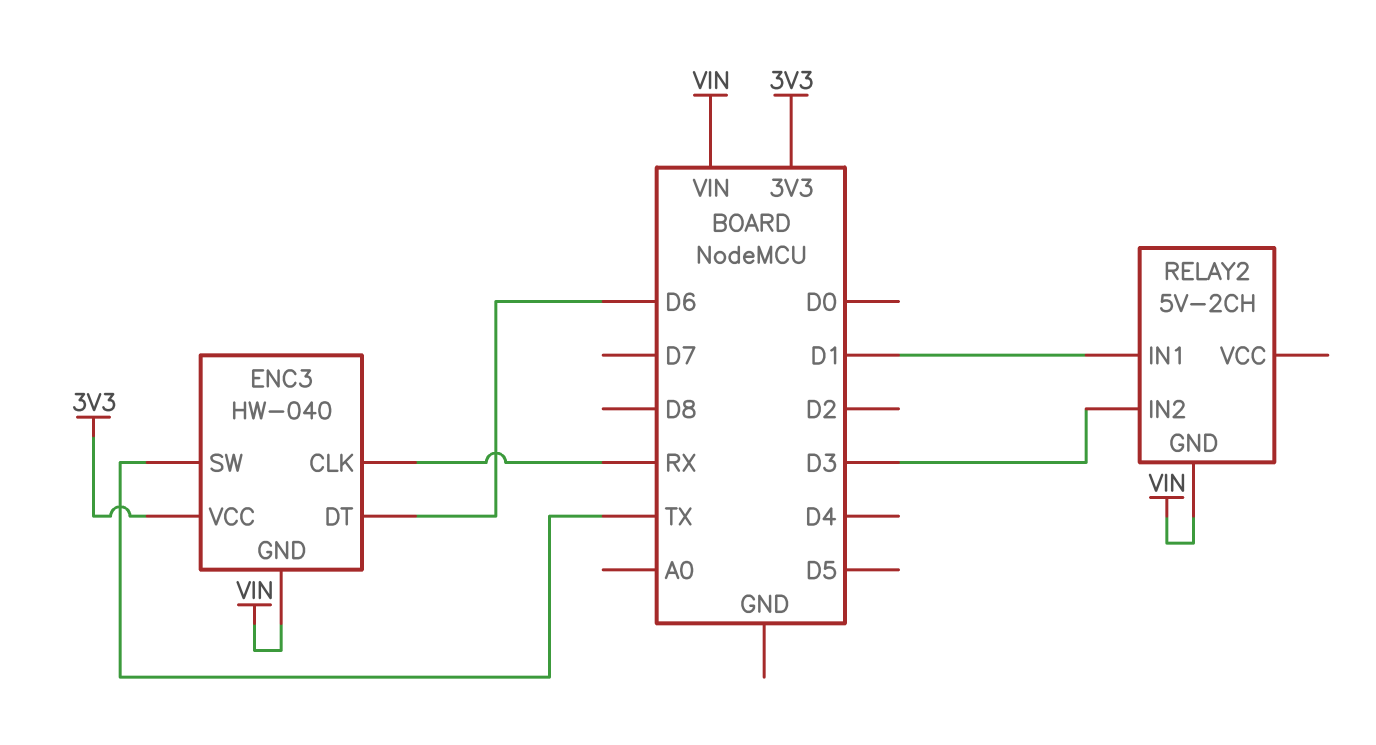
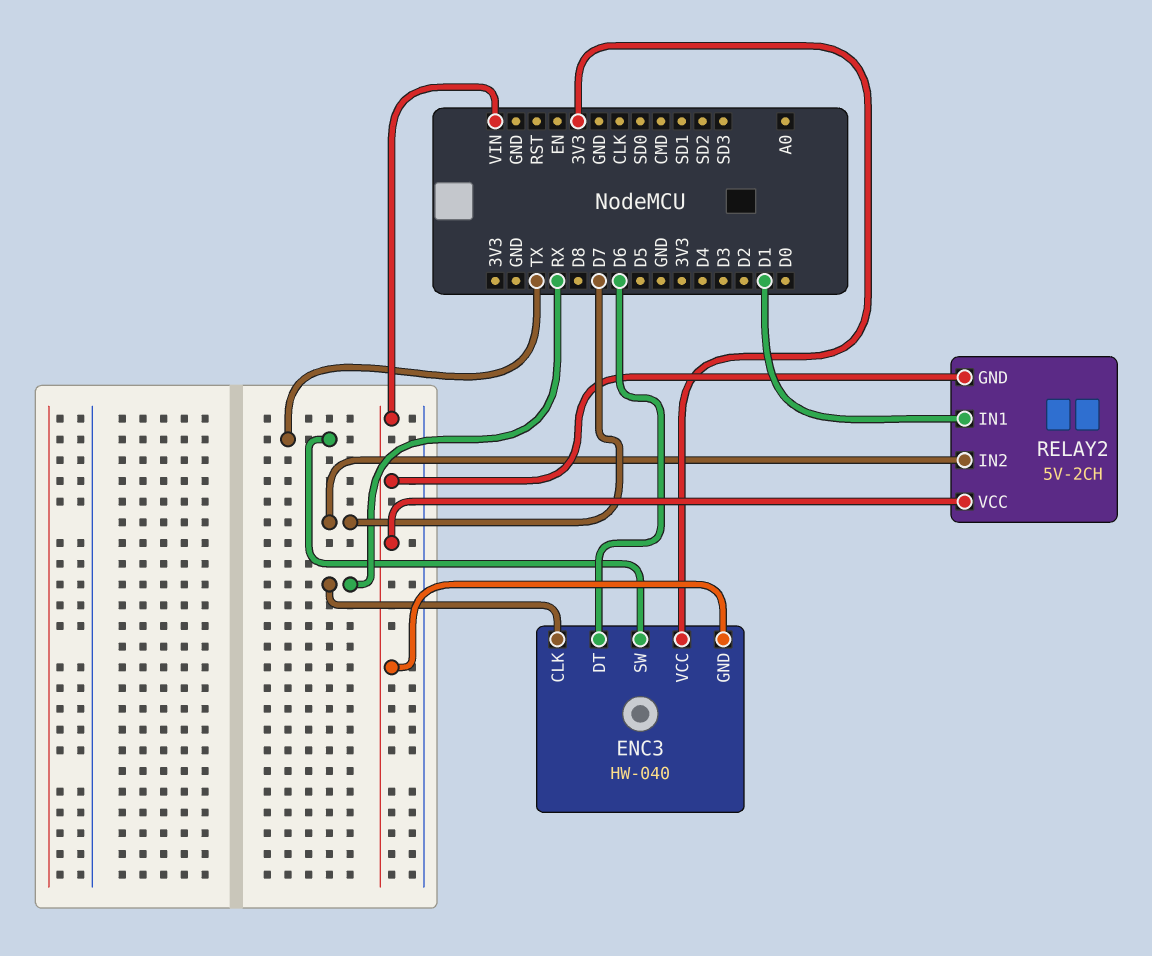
RELAY2 pin IN2: D3 -> D7
RELAY2 pin VCC: none -> VIN

